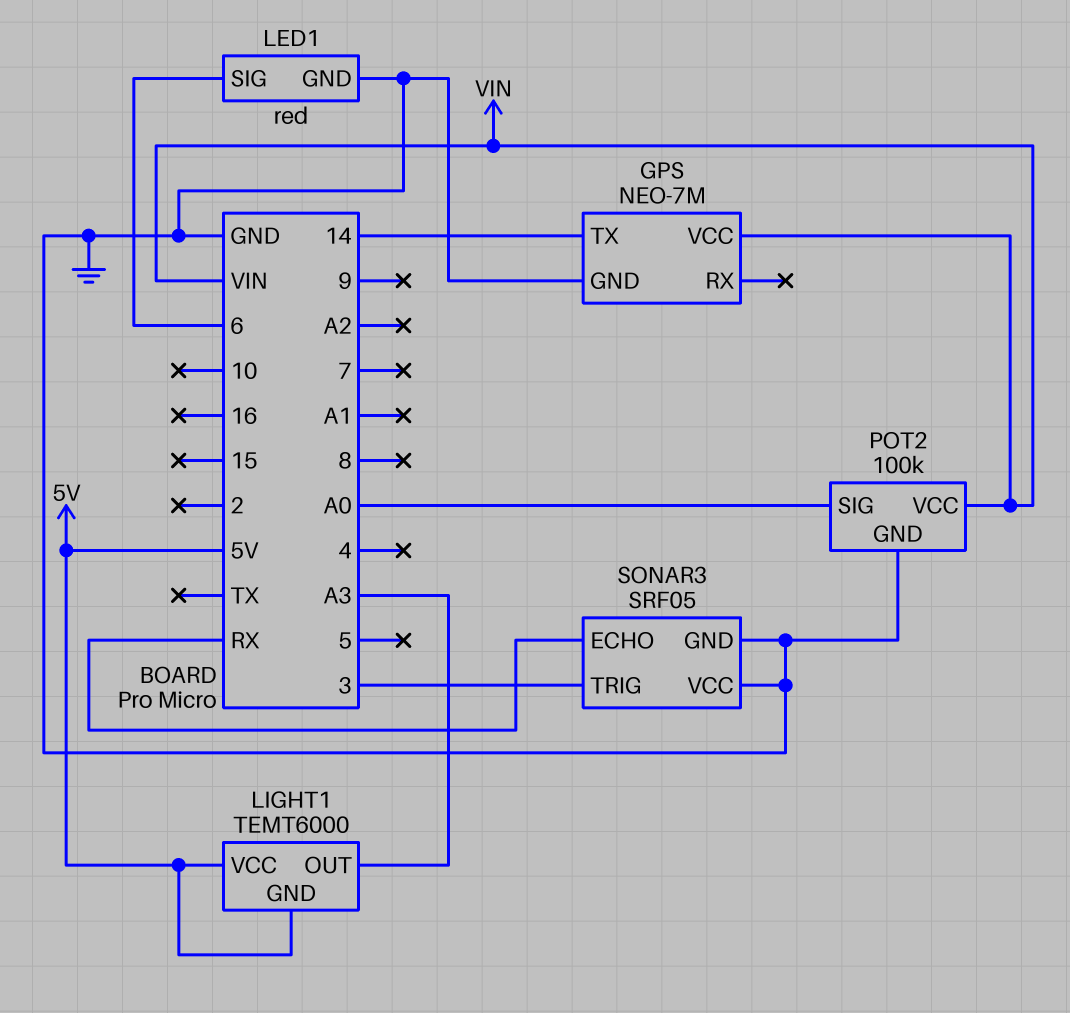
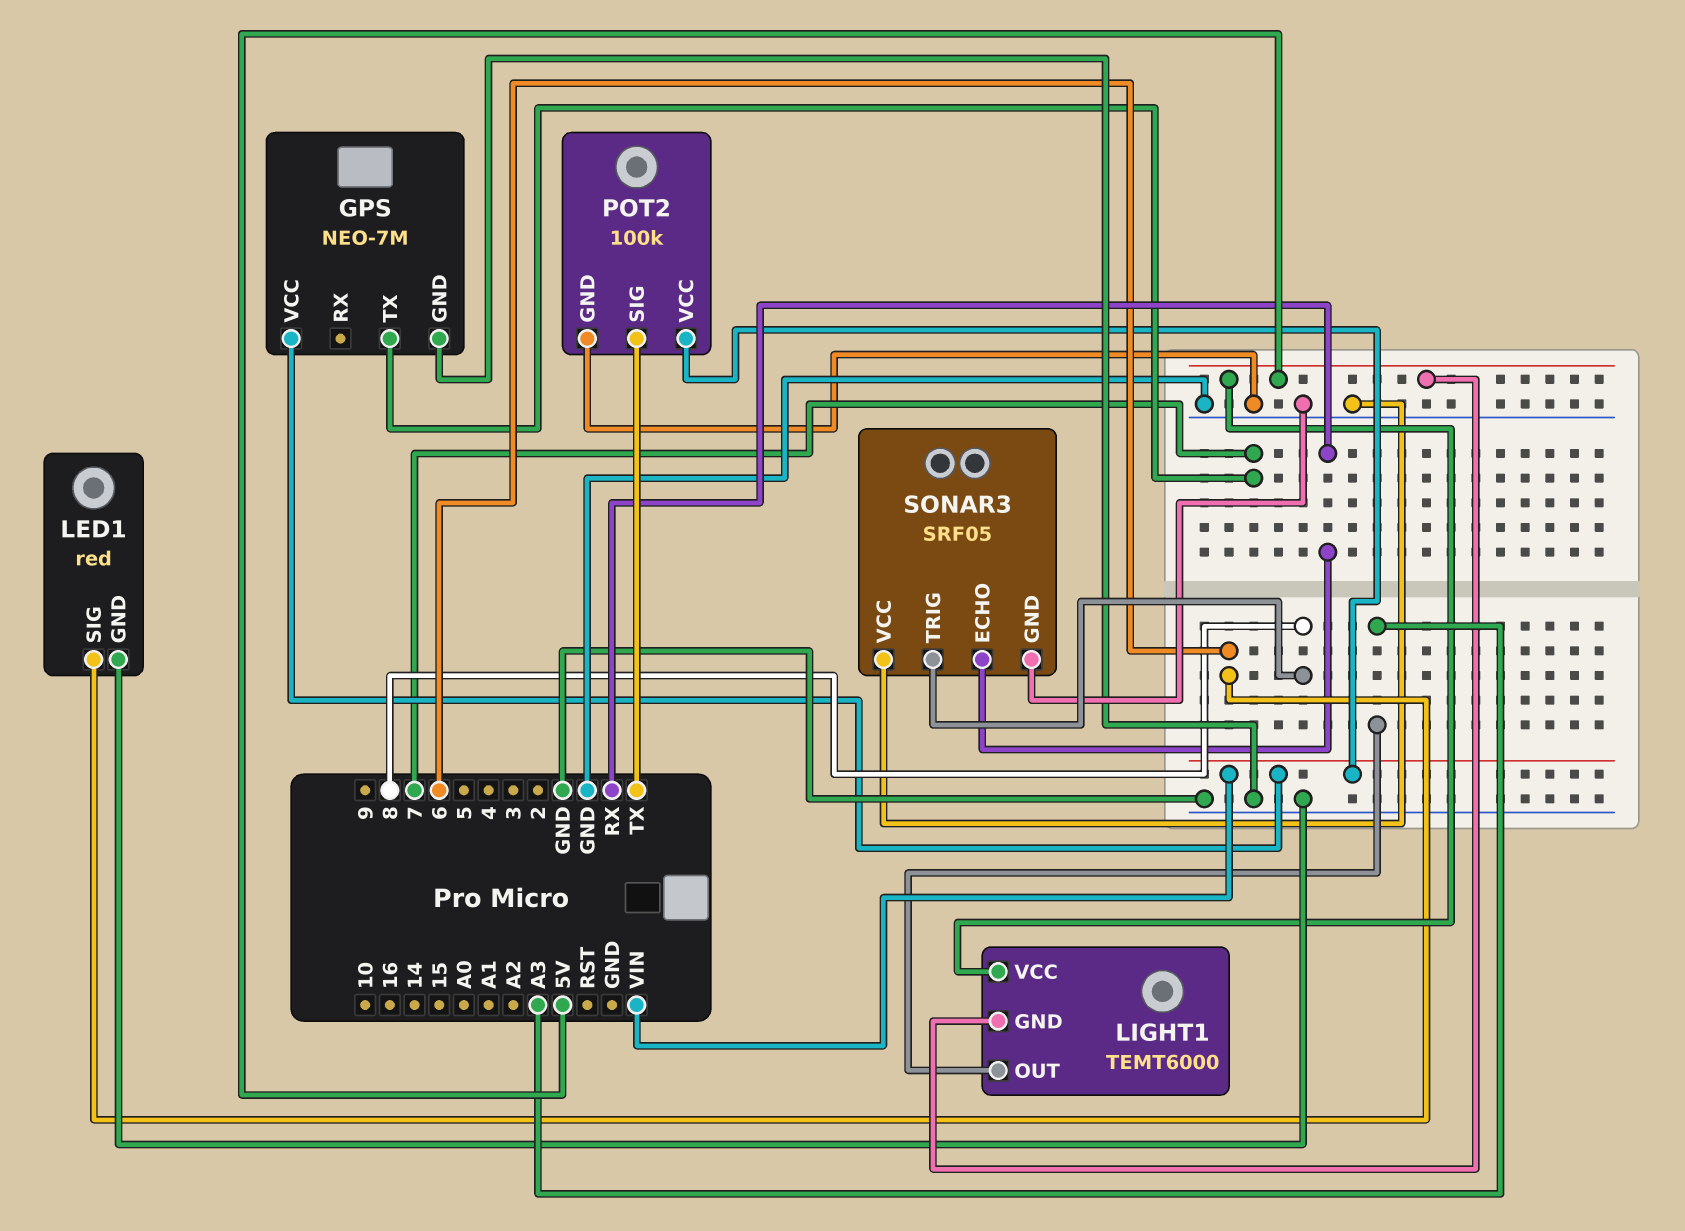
GPS pin TX: 14 -> 7
POT2 pin SIG: A0 -> TX
SONAR3 pin TRIG: 3 -> 8

